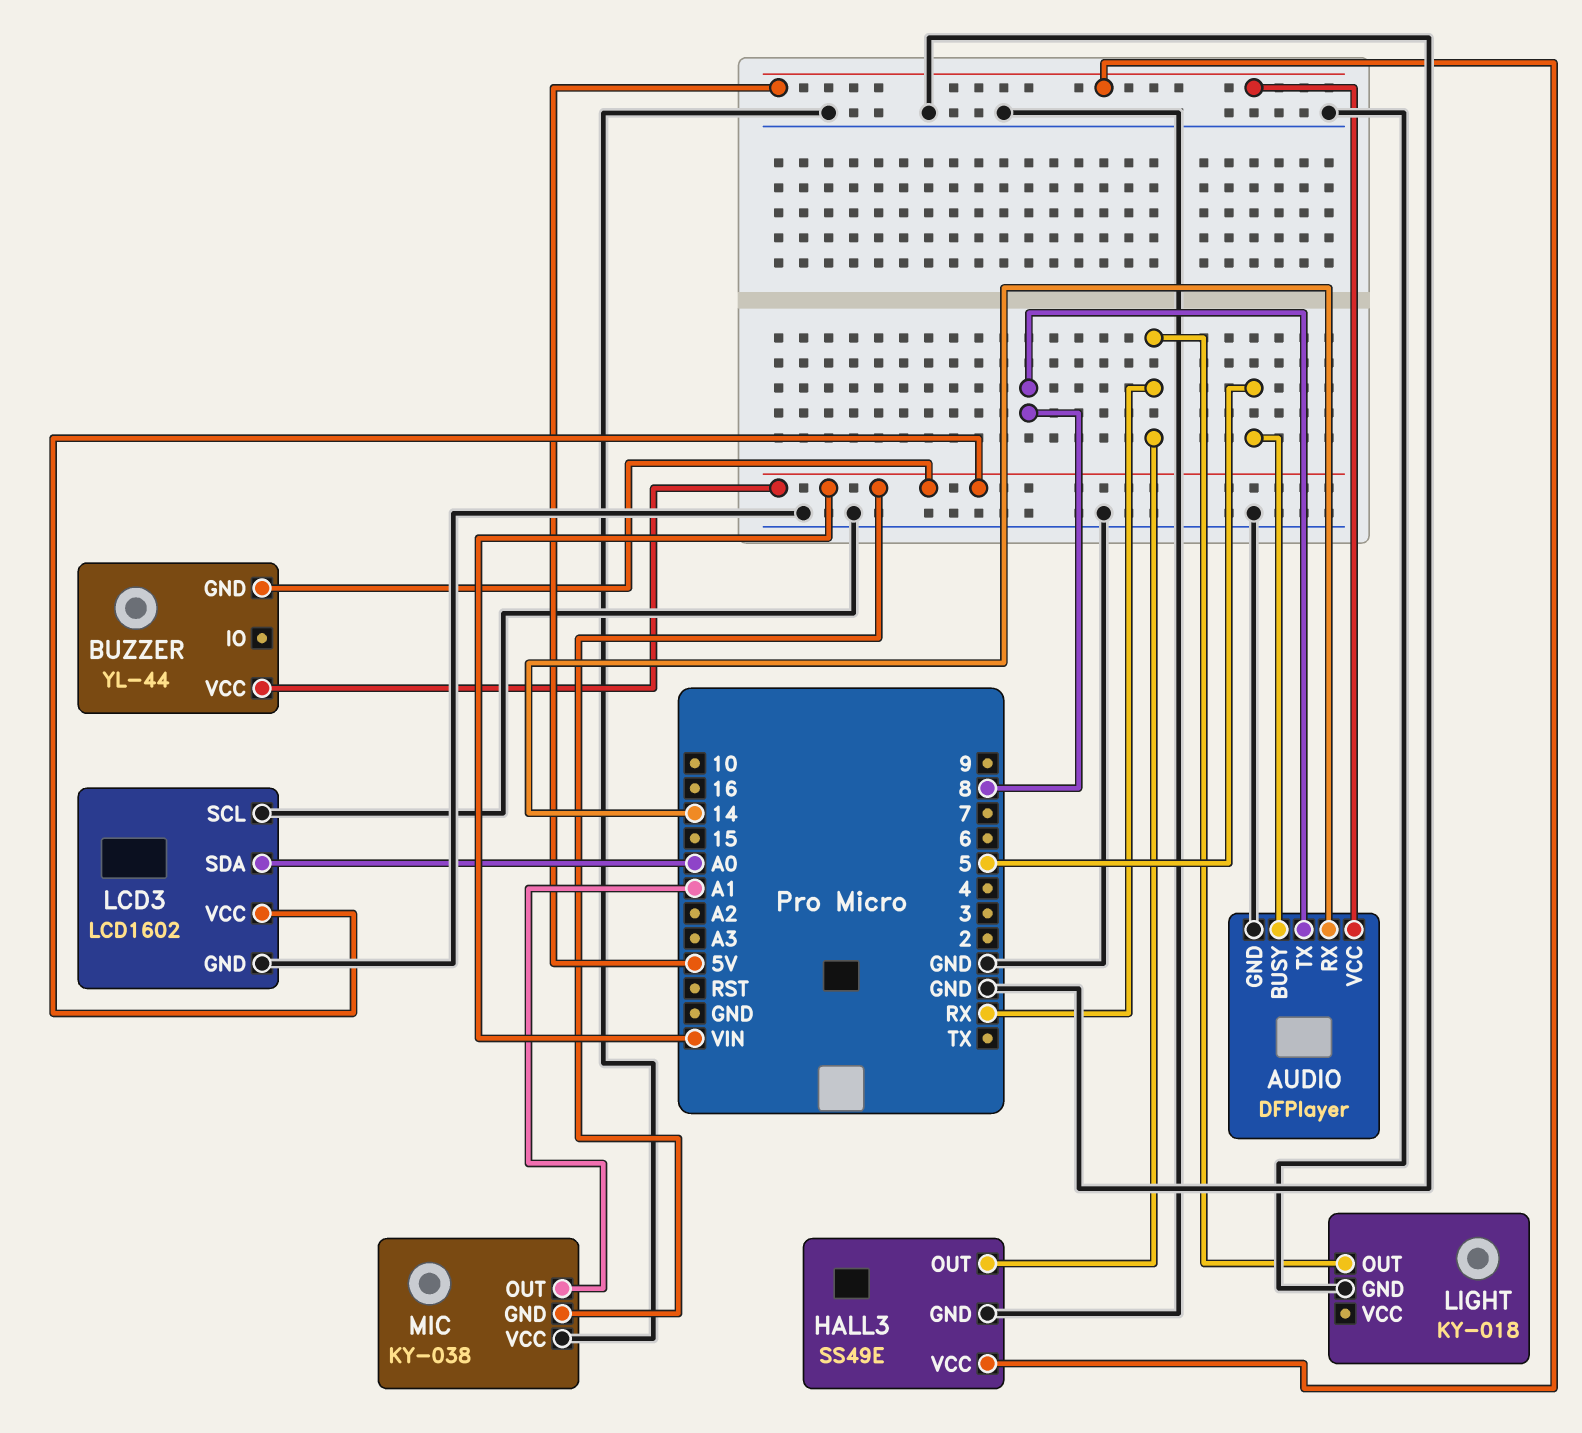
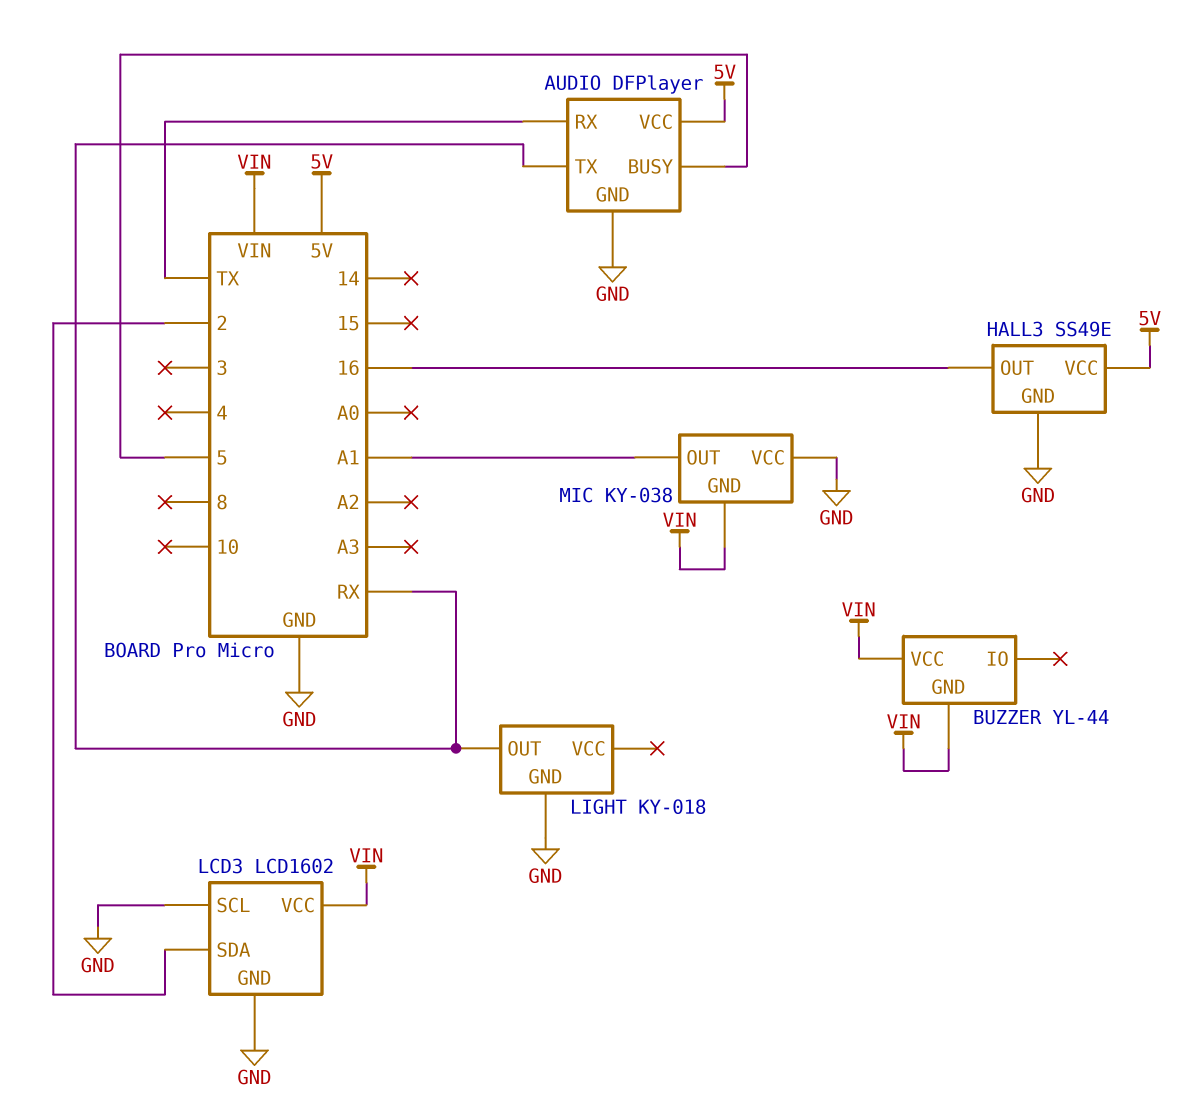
AUDIO pin RX: 14 -> TX
AUDIO pin TX: 8 -> RX
HALL3 pin OUT: RX -> 16
LCD3 pin SDA: A0 -> 2

